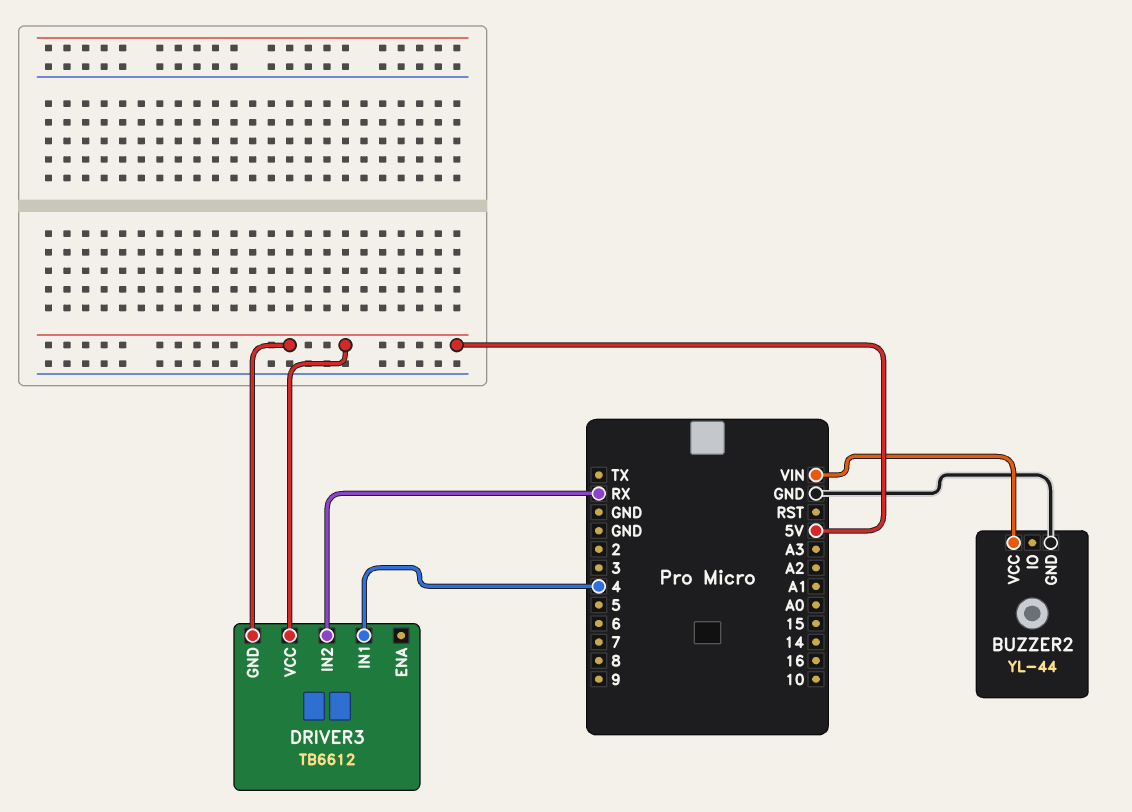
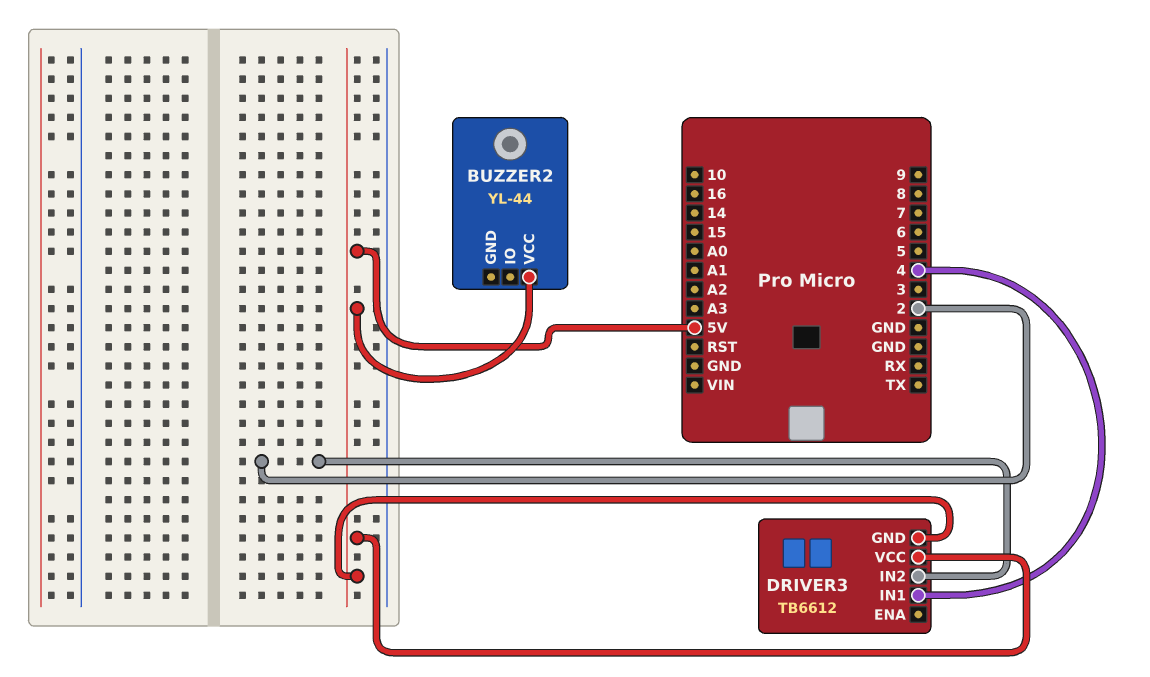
BUZZER2 pin GND: GND -> none
BUZZER2 pin VCC: VIN -> 5V
DRIVER3 pin IN2: RX -> 2

